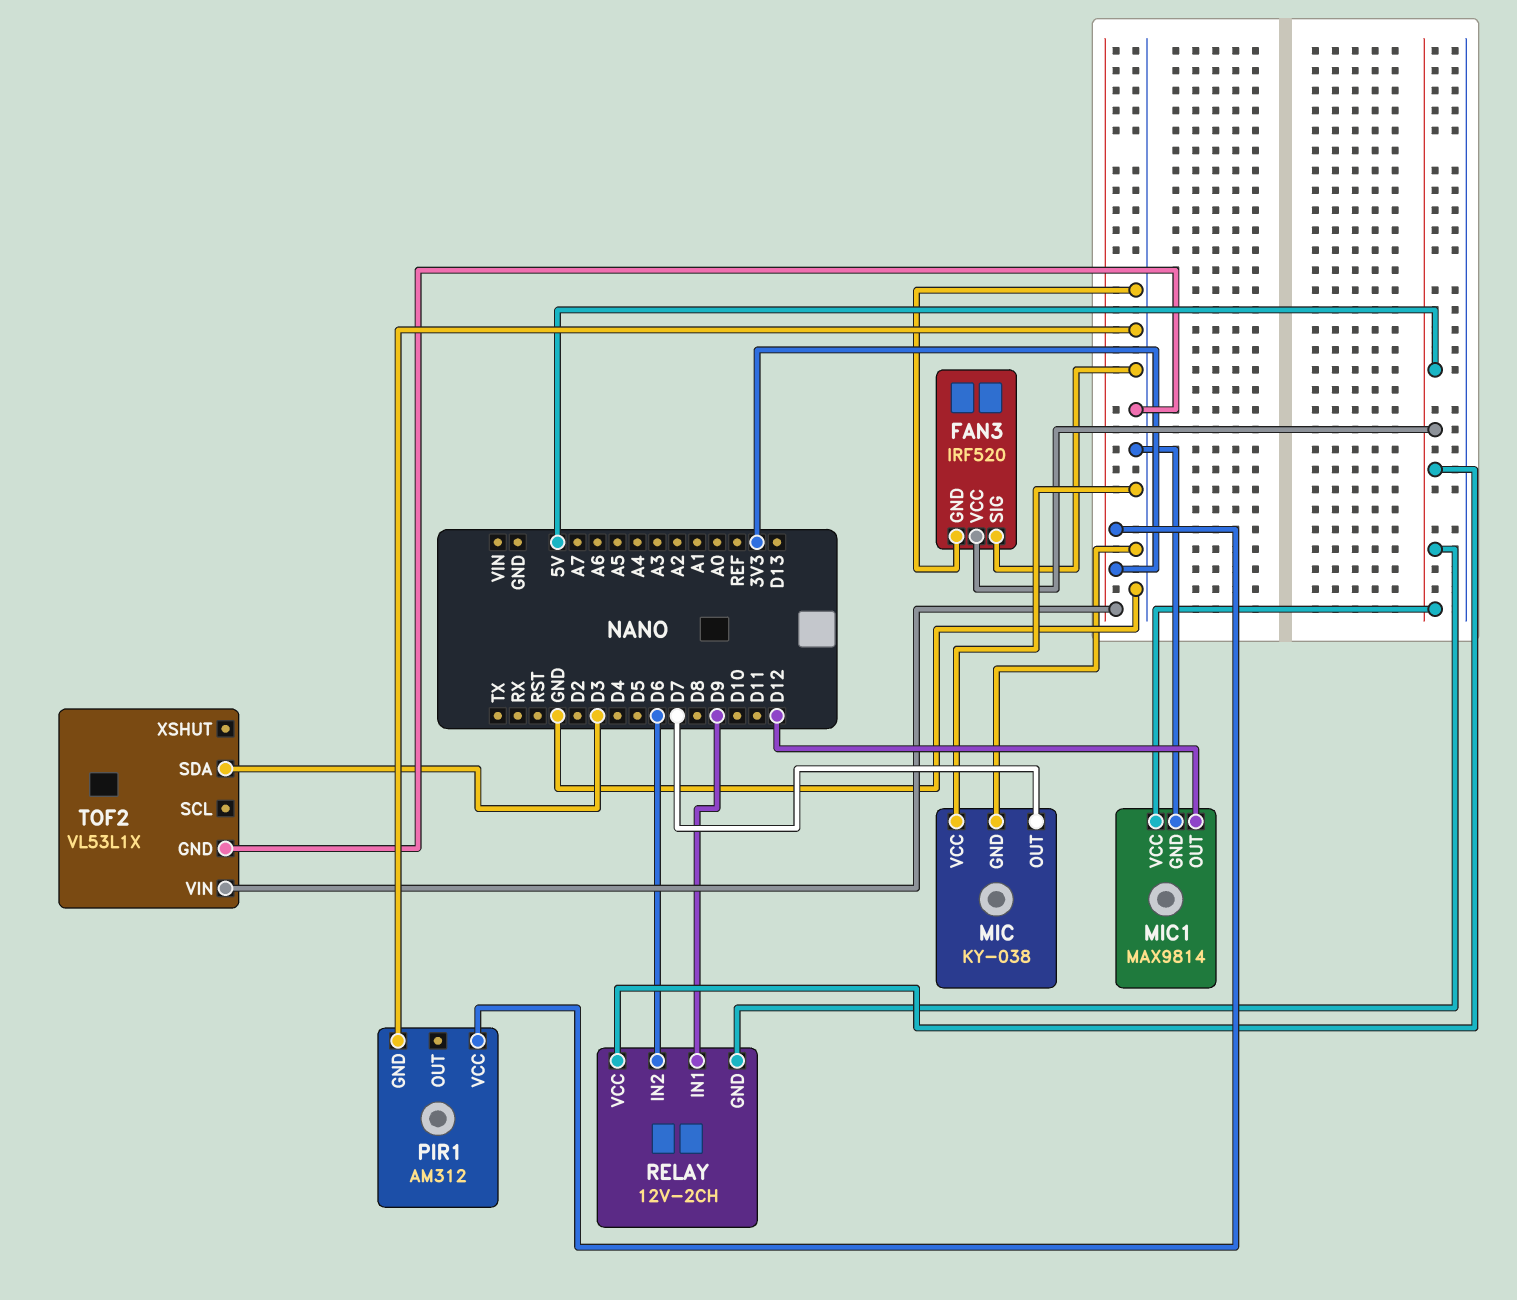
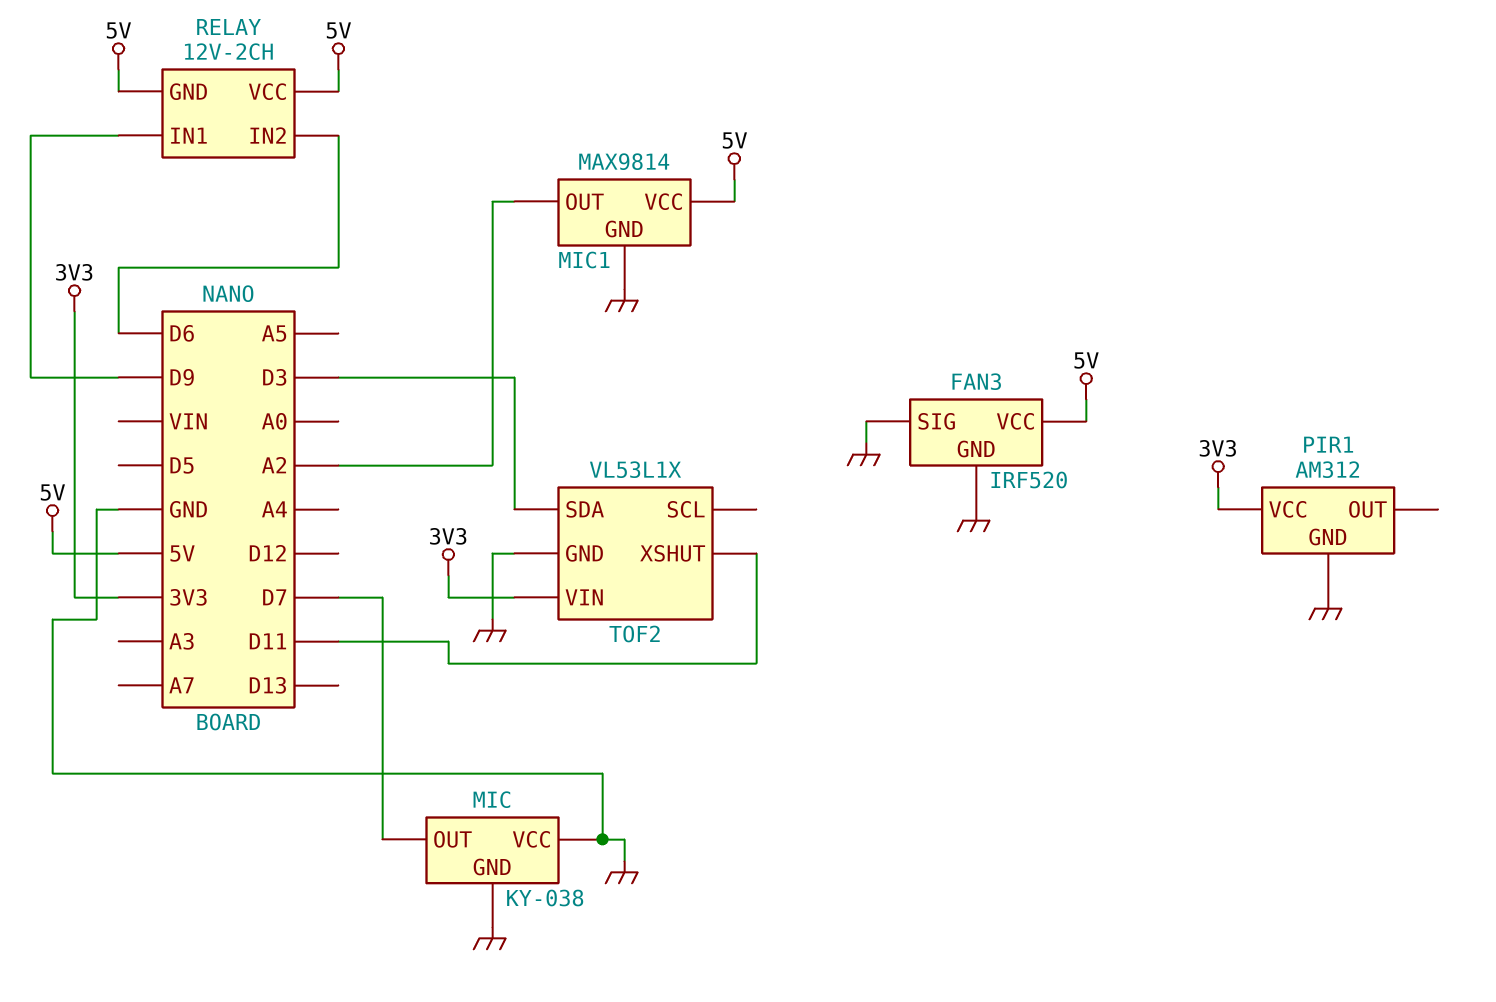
MIC1 pin OUT: D12 -> A2
TOF2 pin XSHUT: none -> D11

